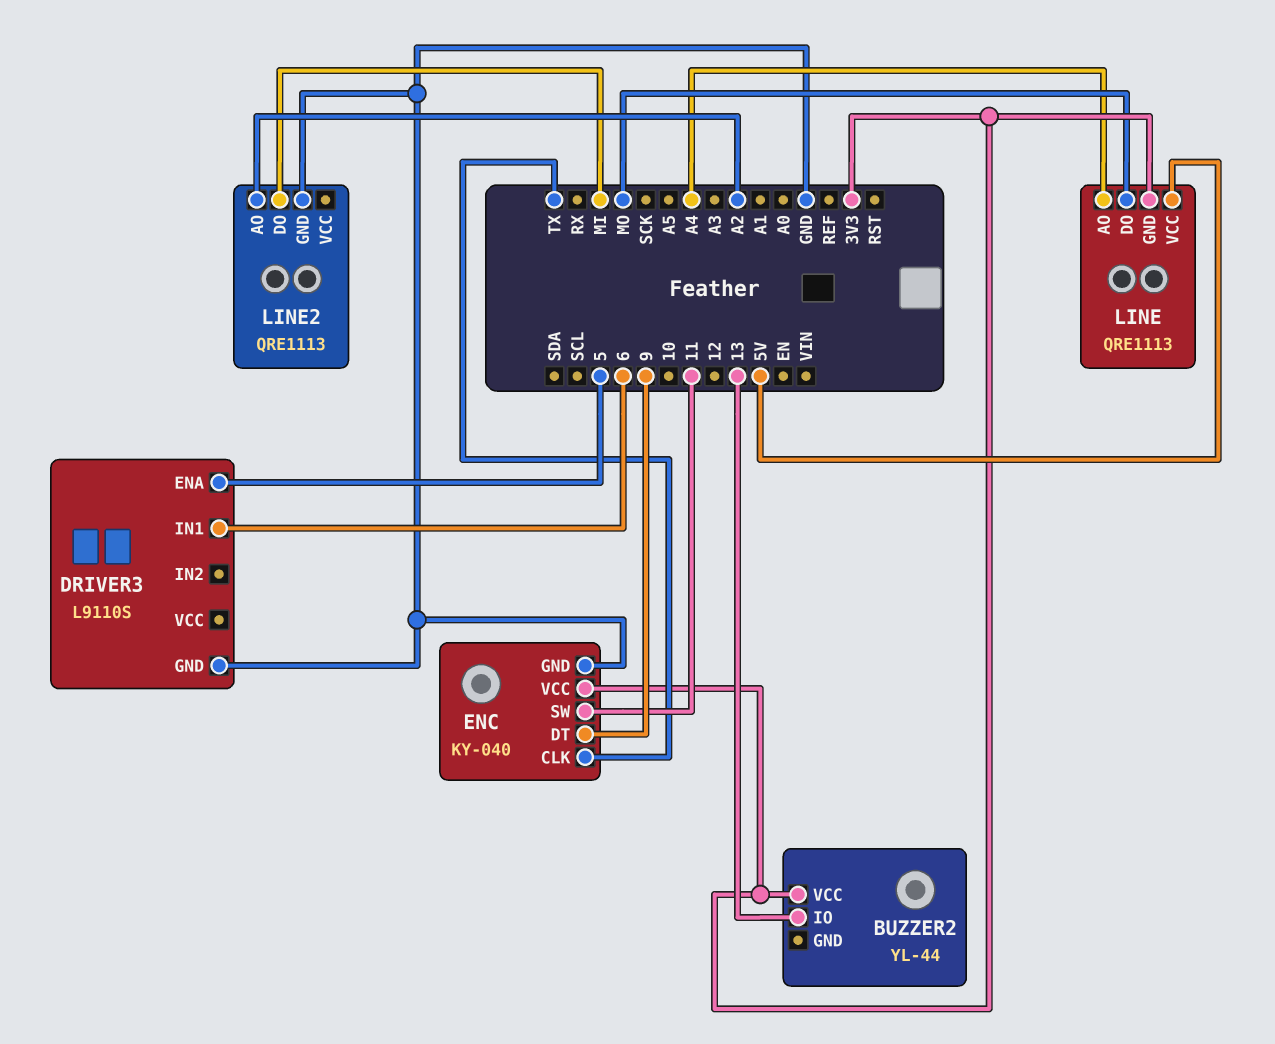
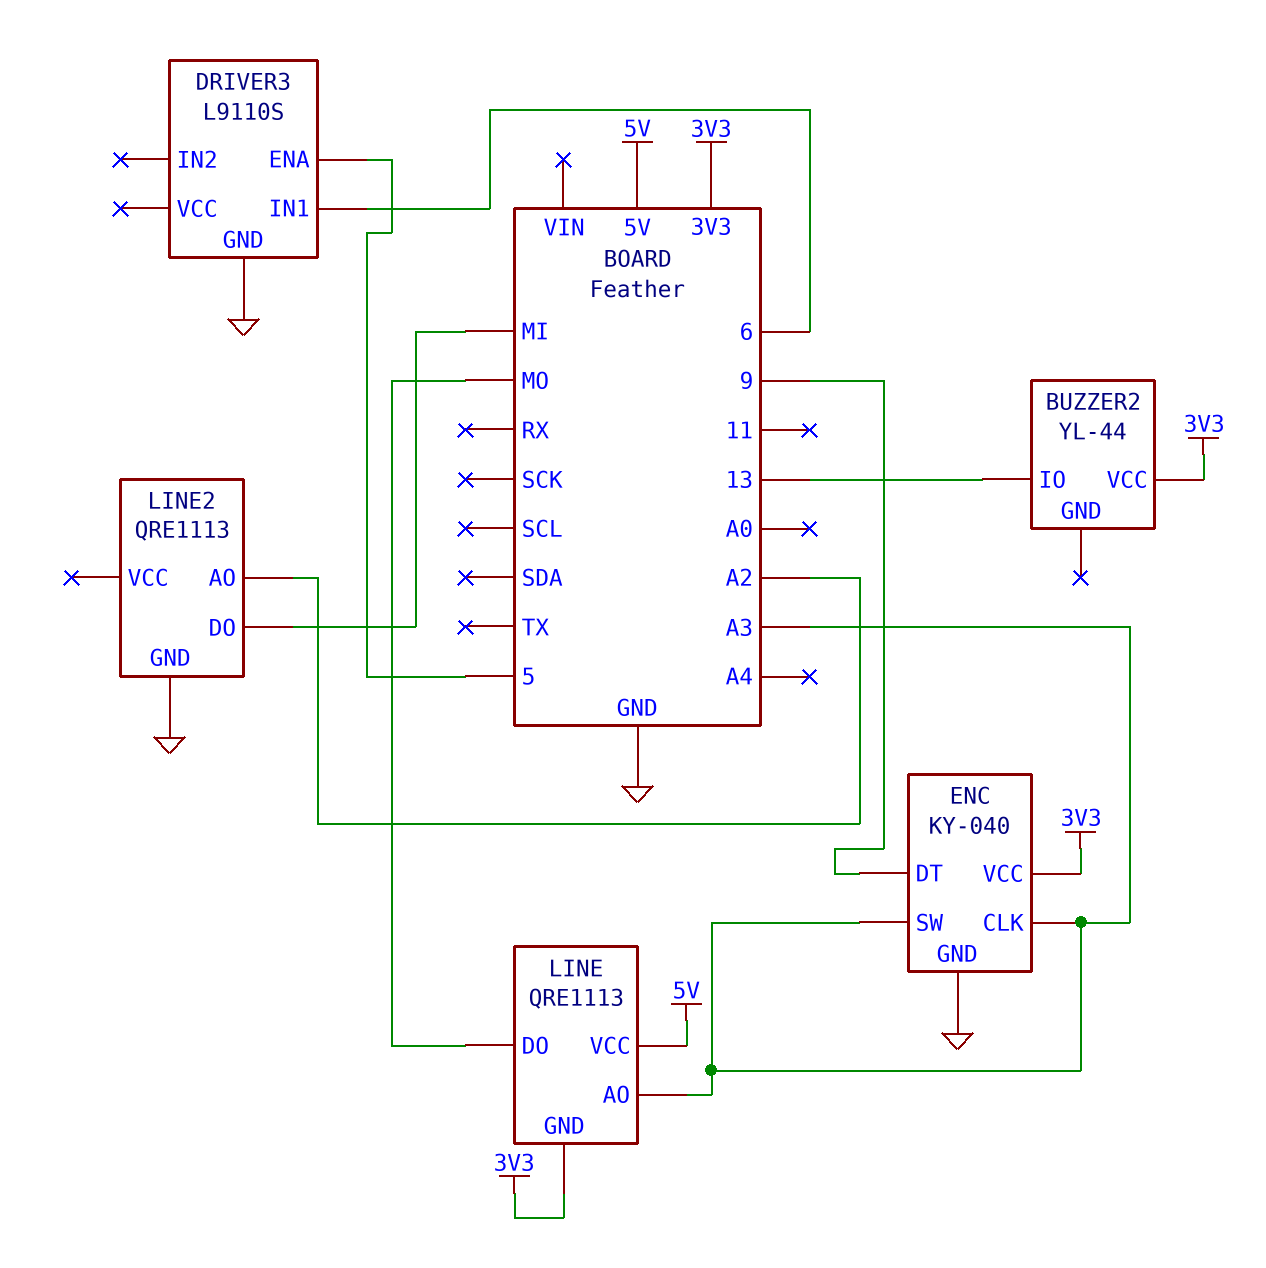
ENC pin CLK: TX -> A3
ENC pin SW: 11 -> A3
LINE pin AO: A4 -> A3

